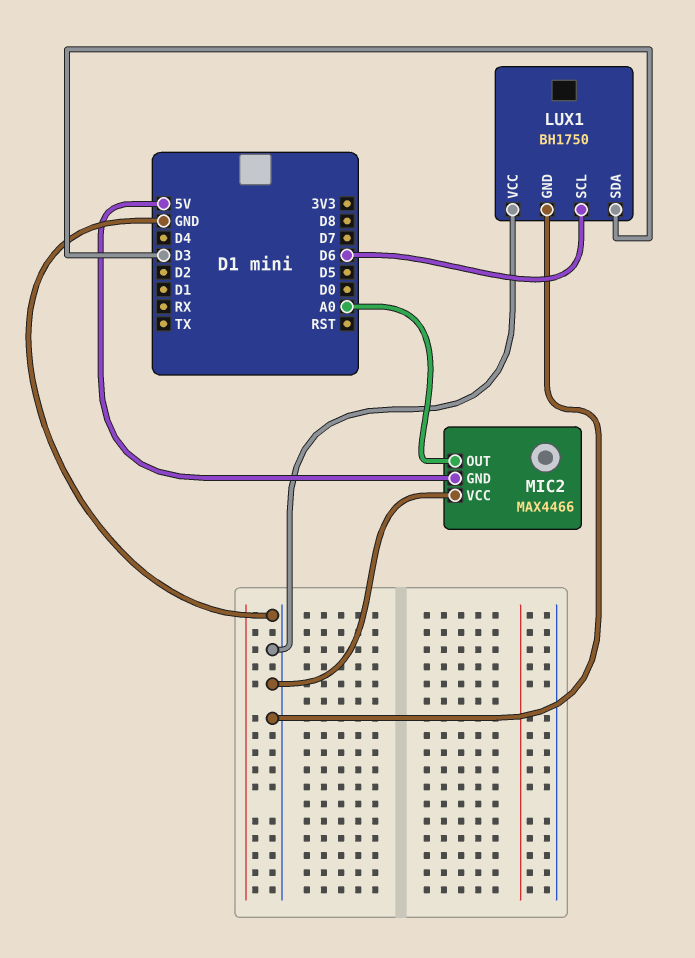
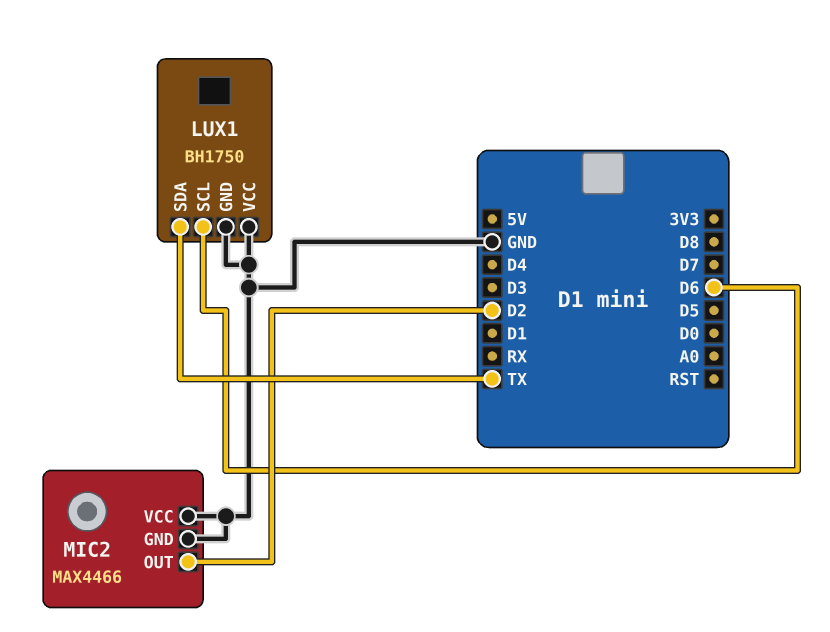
LUX1 pin SDA: D3 -> TX
MIC2 pin GND: 5V -> GND
MIC2 pin OUT: A0 -> D2

